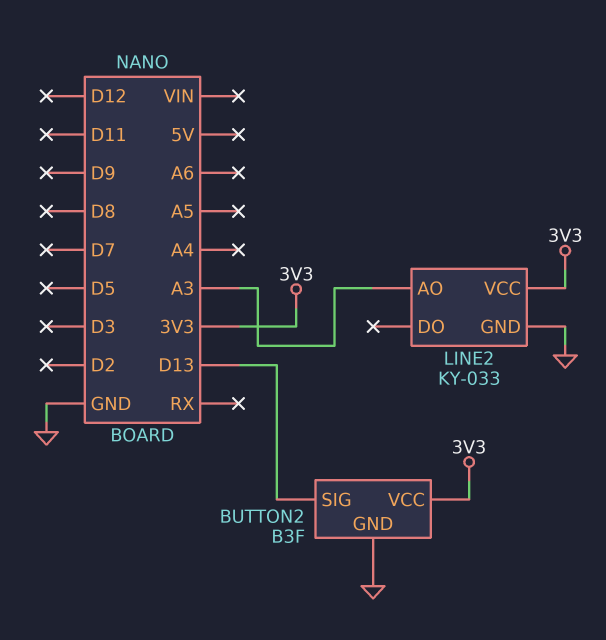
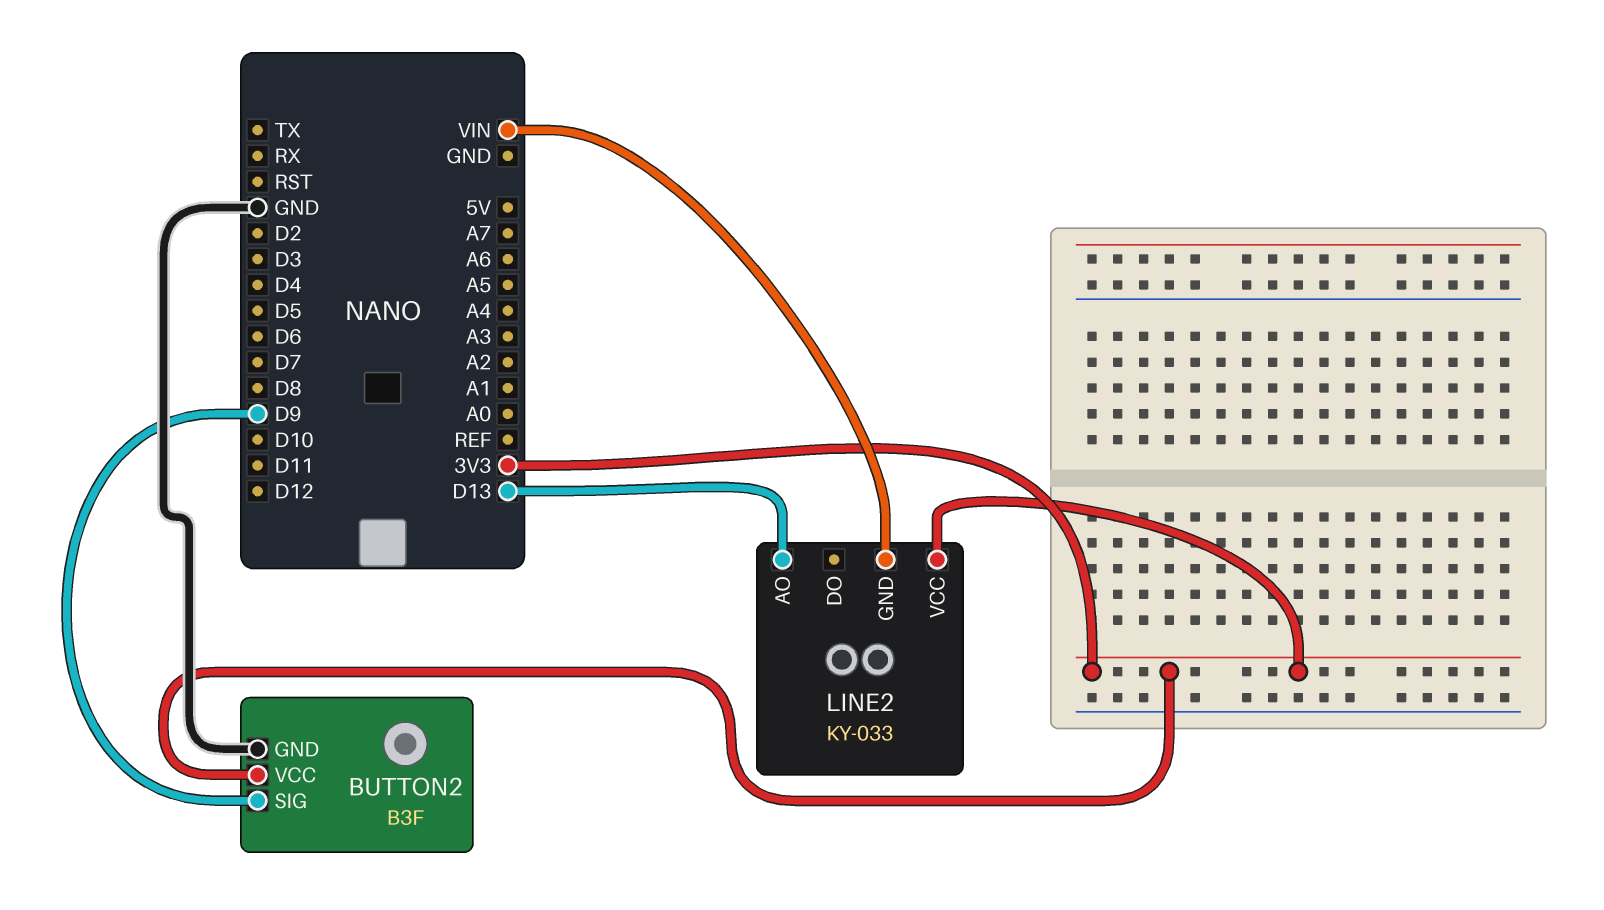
BUTTON2 pin SIG: D13 -> D9
LINE2 pin AO: A3 -> D13
LINE2 pin GND: GND -> VIN

